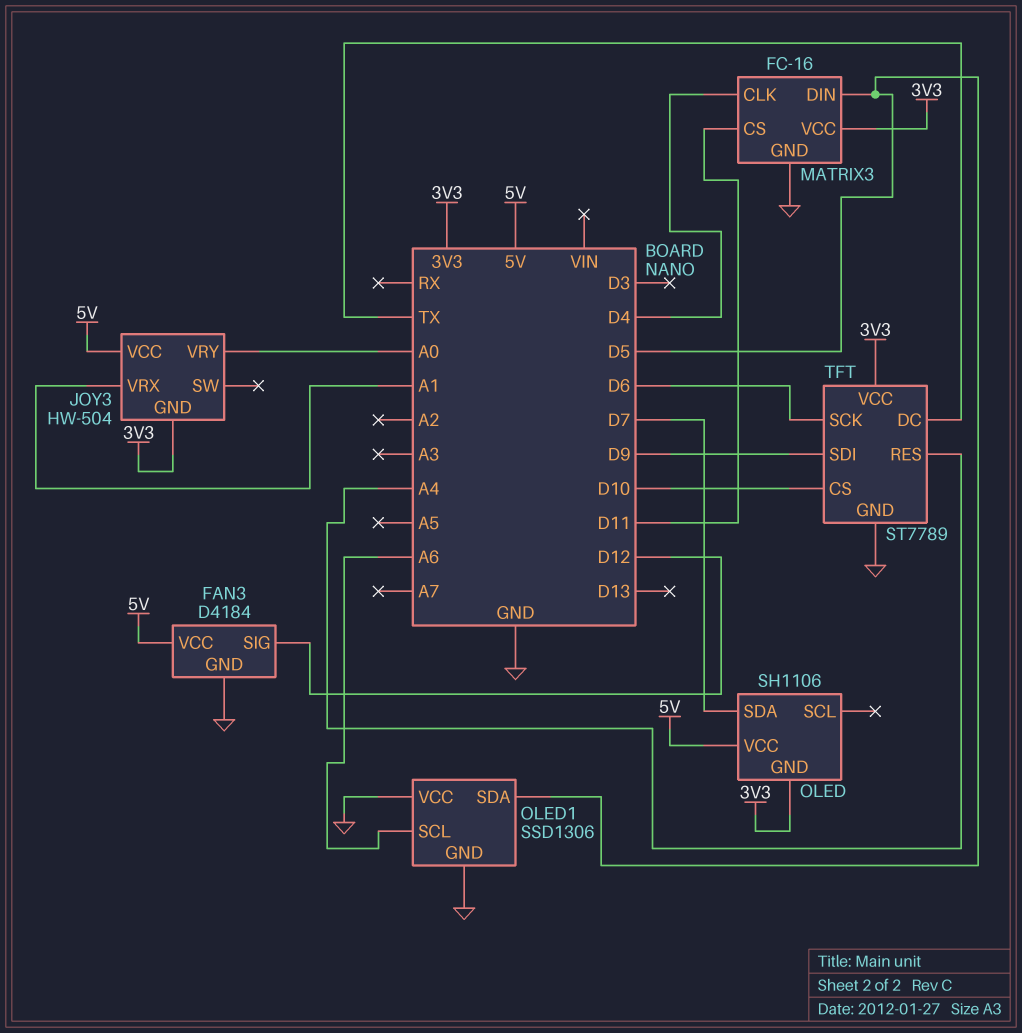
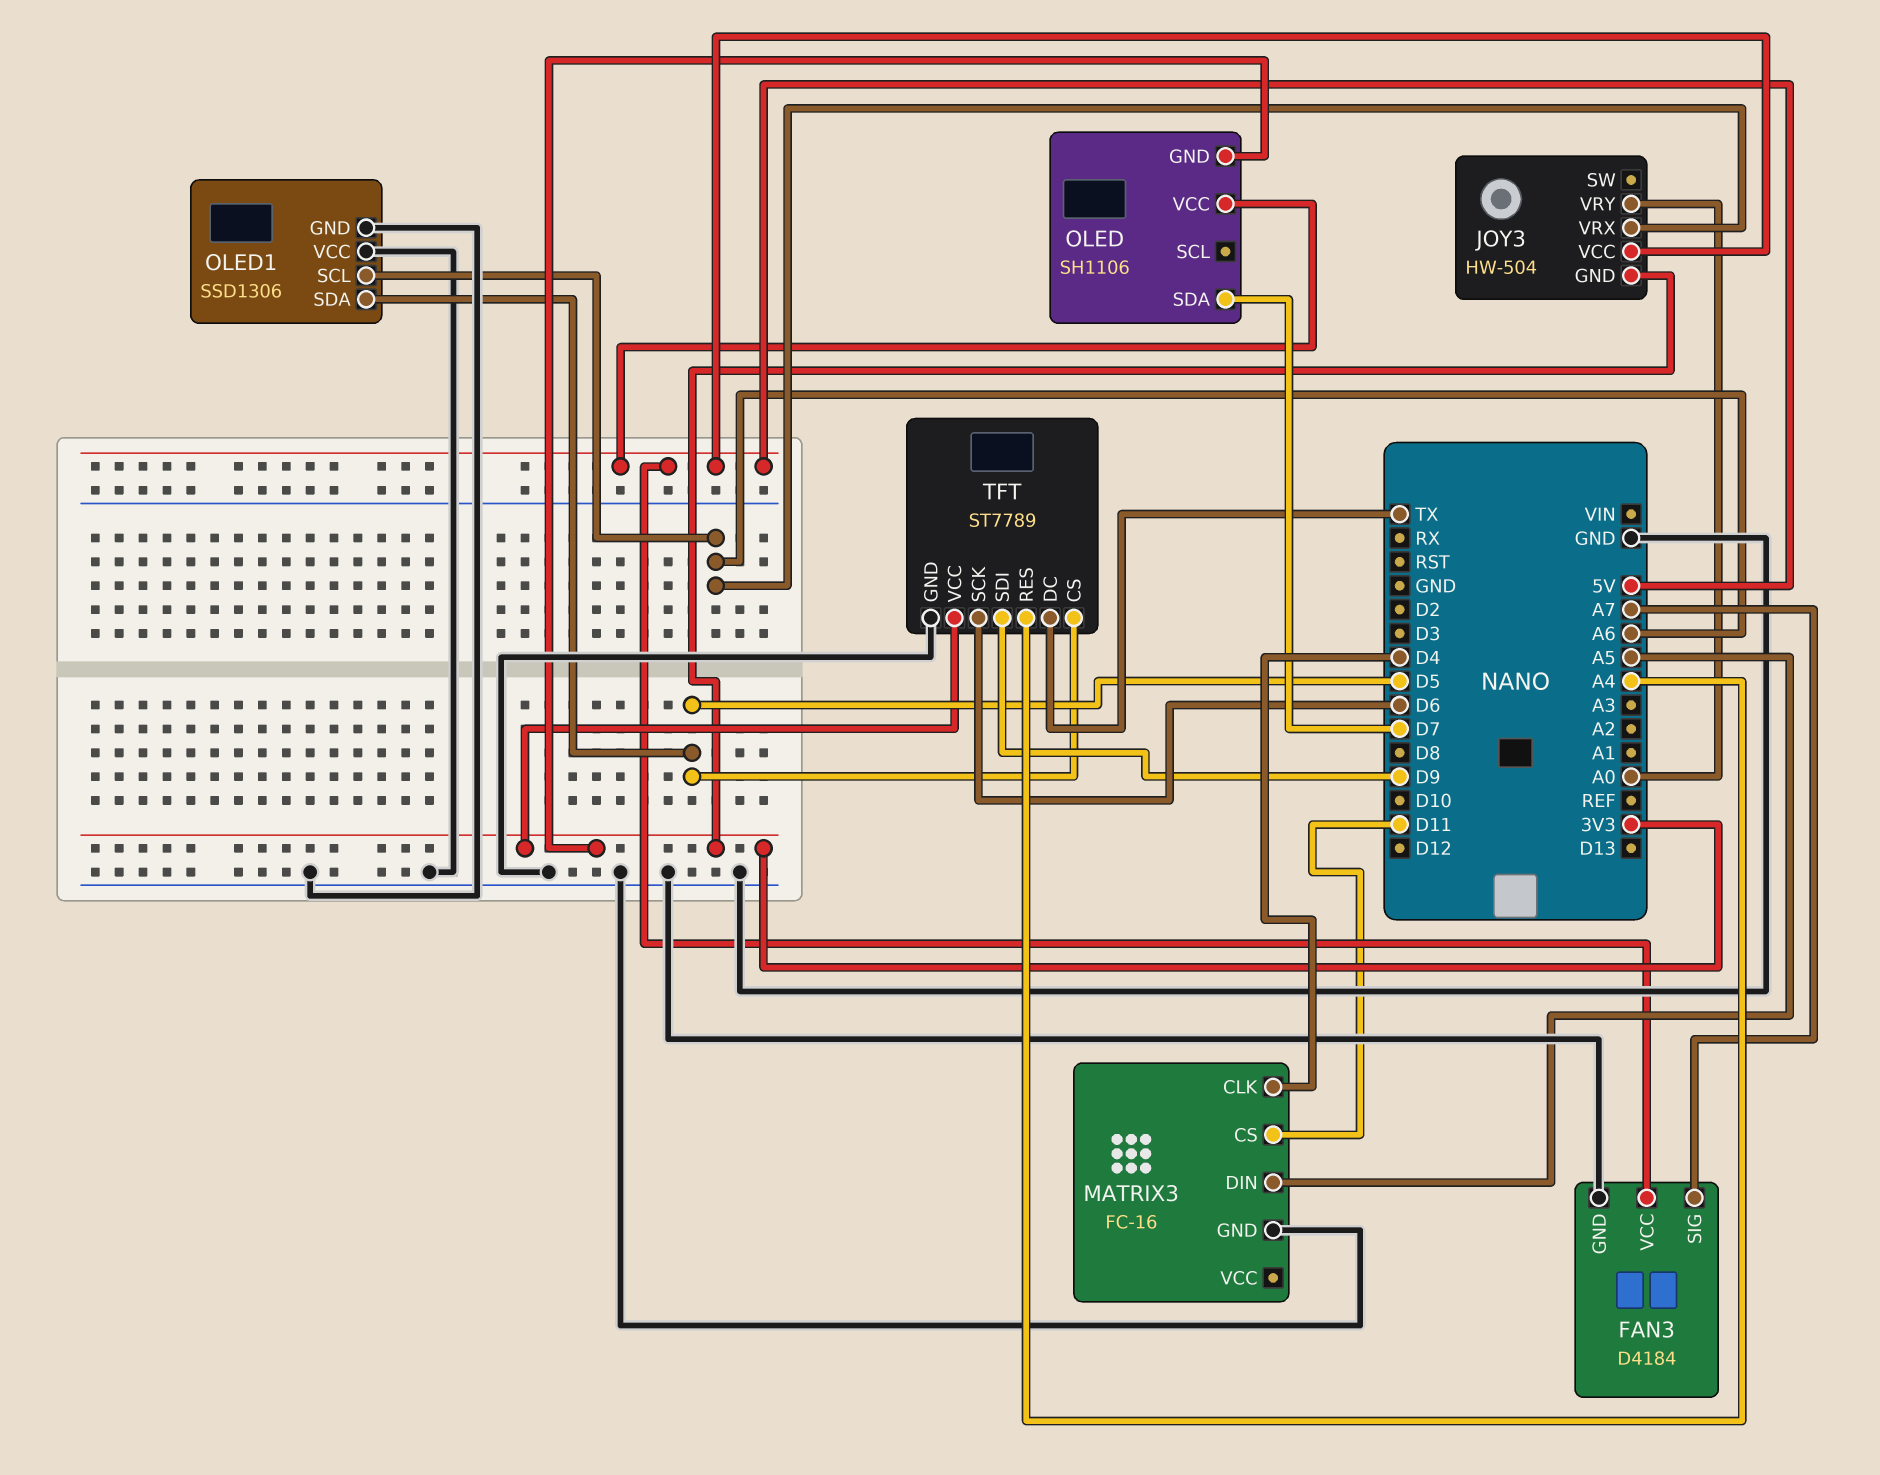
FAN3 pin SIG: D12 -> A7
JOY3 pin VRX: A1 -> A6
MATRIX3 pin DIN: D5 -> A5
MATRIX3 pin VCC: 3V3 -> none
TFT pin CS: D10 -> D5

